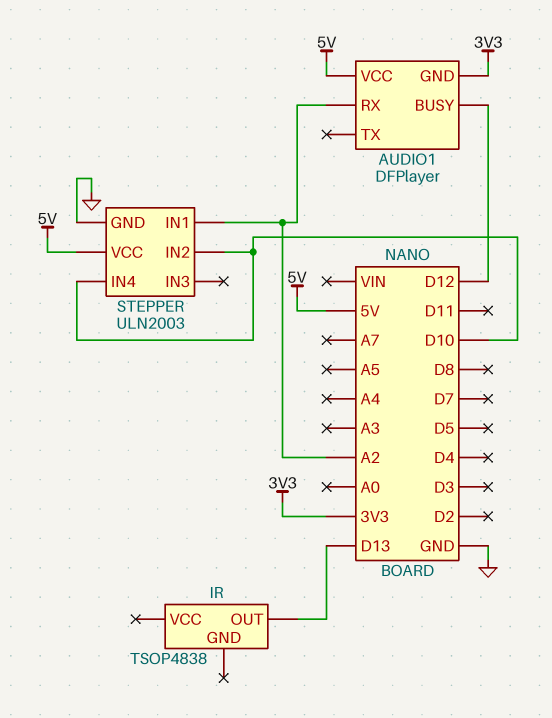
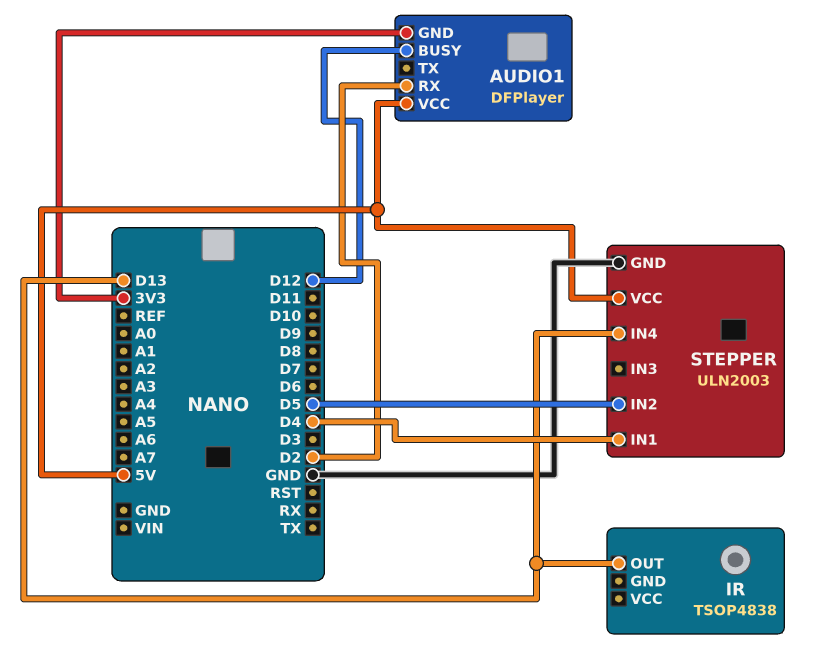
AUDIO1 pin RX: A2 -> D2
STEPPER pin IN1: A2 -> D4
STEPPER pin IN2: D10 -> D5
STEPPER pin IN4: D10 -> D13

